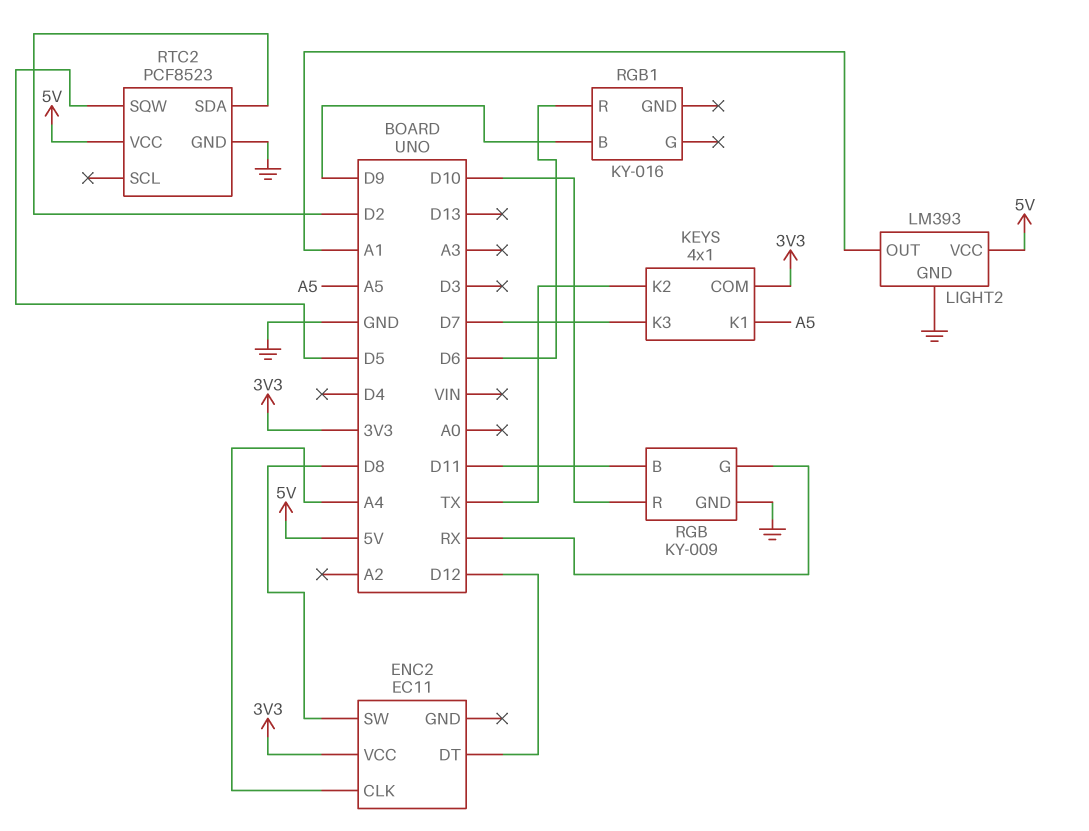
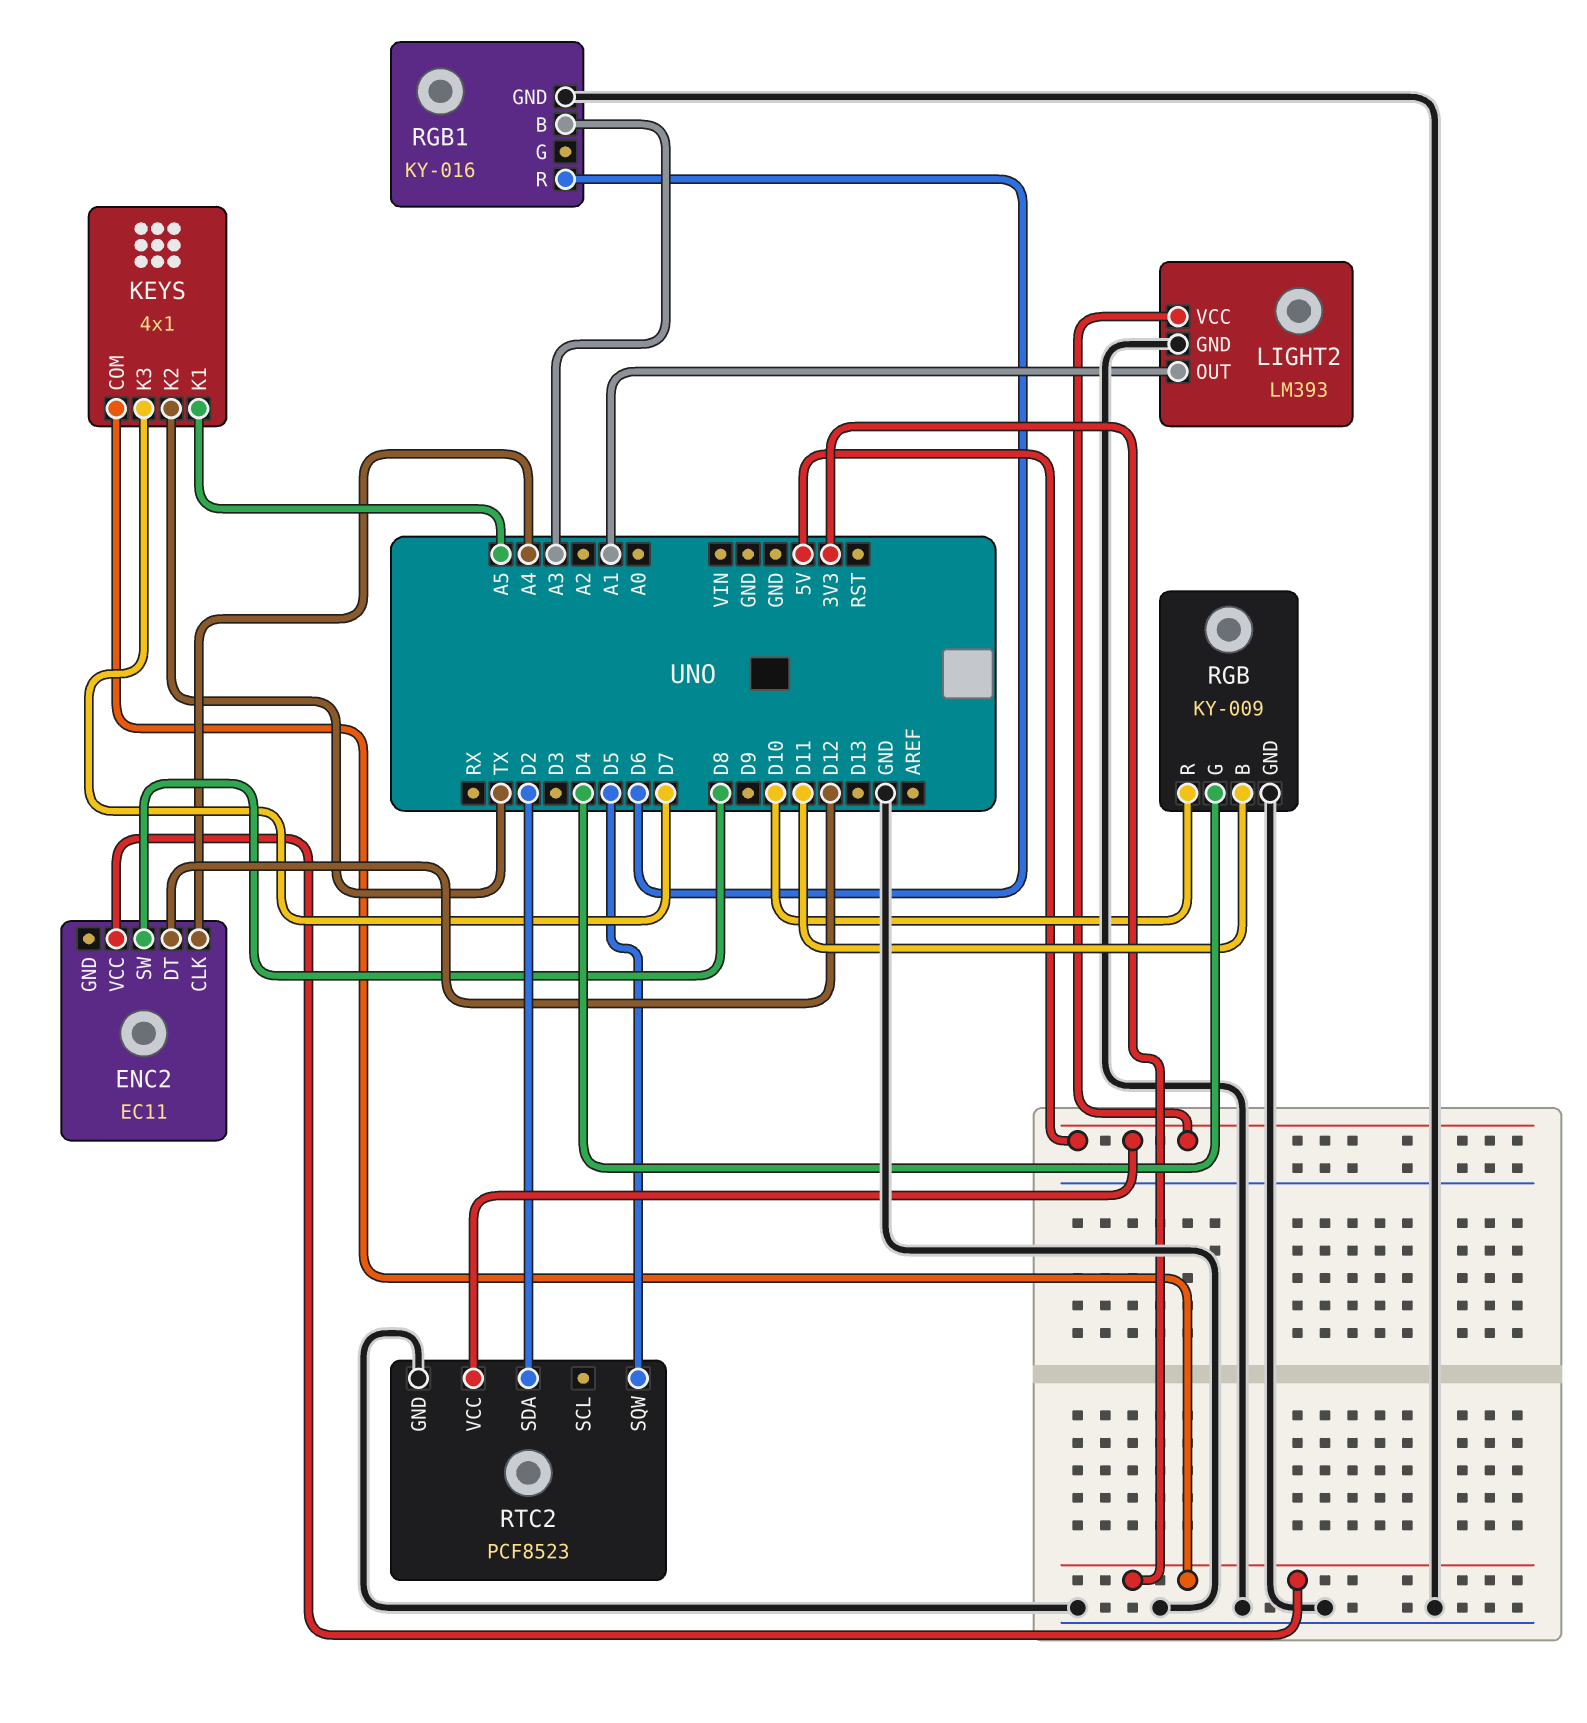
RGB pin G: RX -> D4
RGB1 pin B: D9 -> A3
RGB1 pin GND: none -> GND

